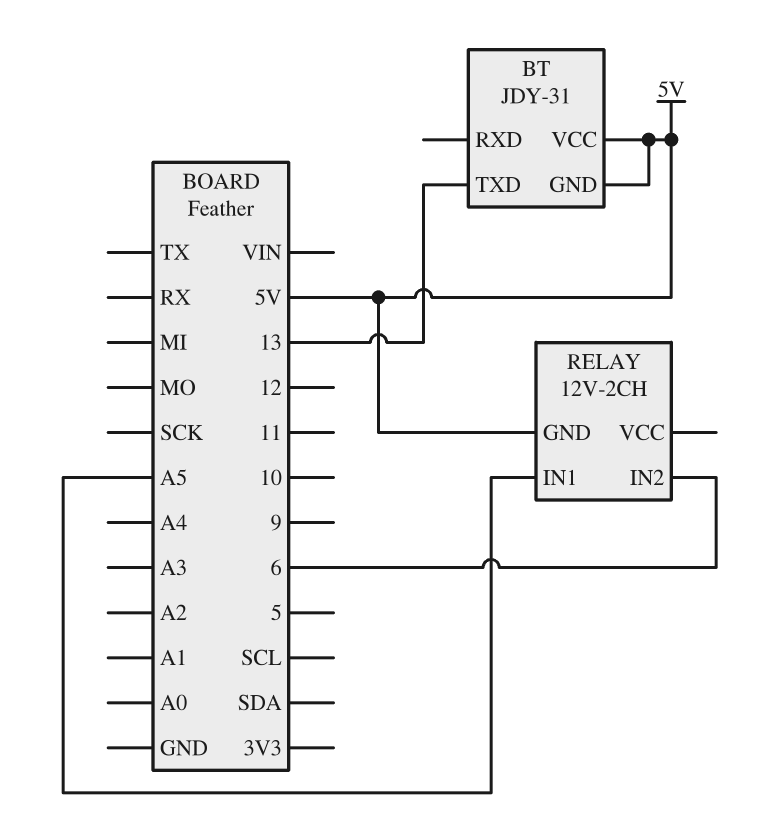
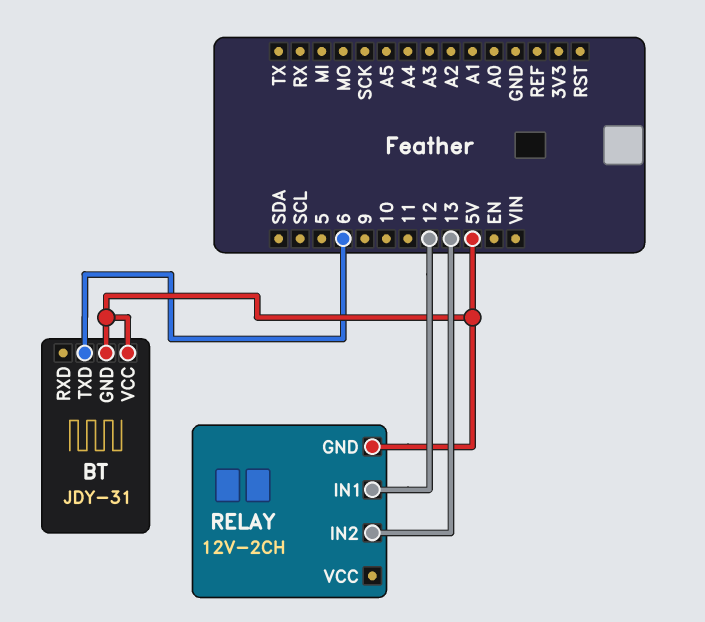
BT pin TXD: 13 -> 6
RELAY pin IN1: A5 -> 12
RELAY pin IN2: 6 -> 13

